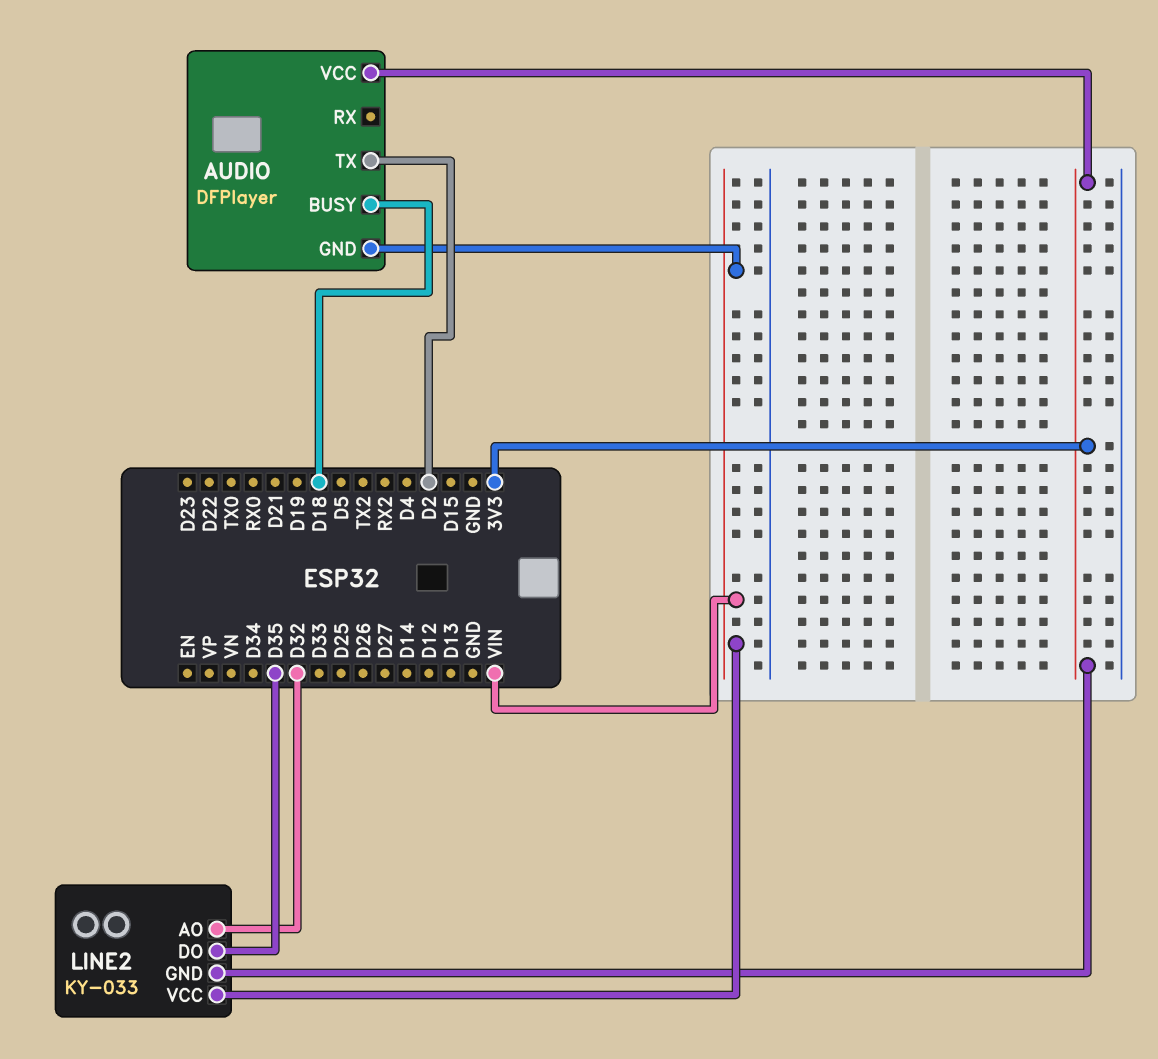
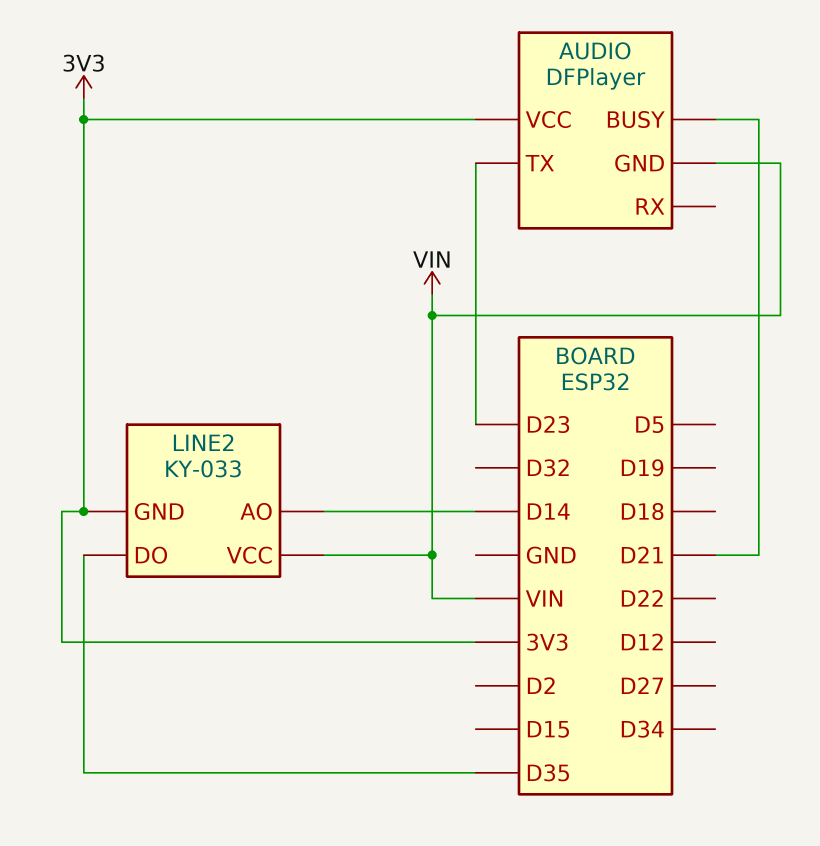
AUDIO pin BUSY: D18 -> D21
AUDIO pin TX: D2 -> D23
LINE2 pin AO: D32 -> D14

